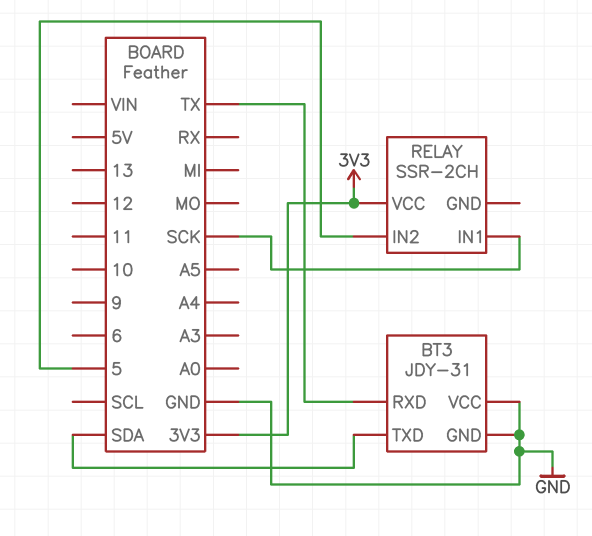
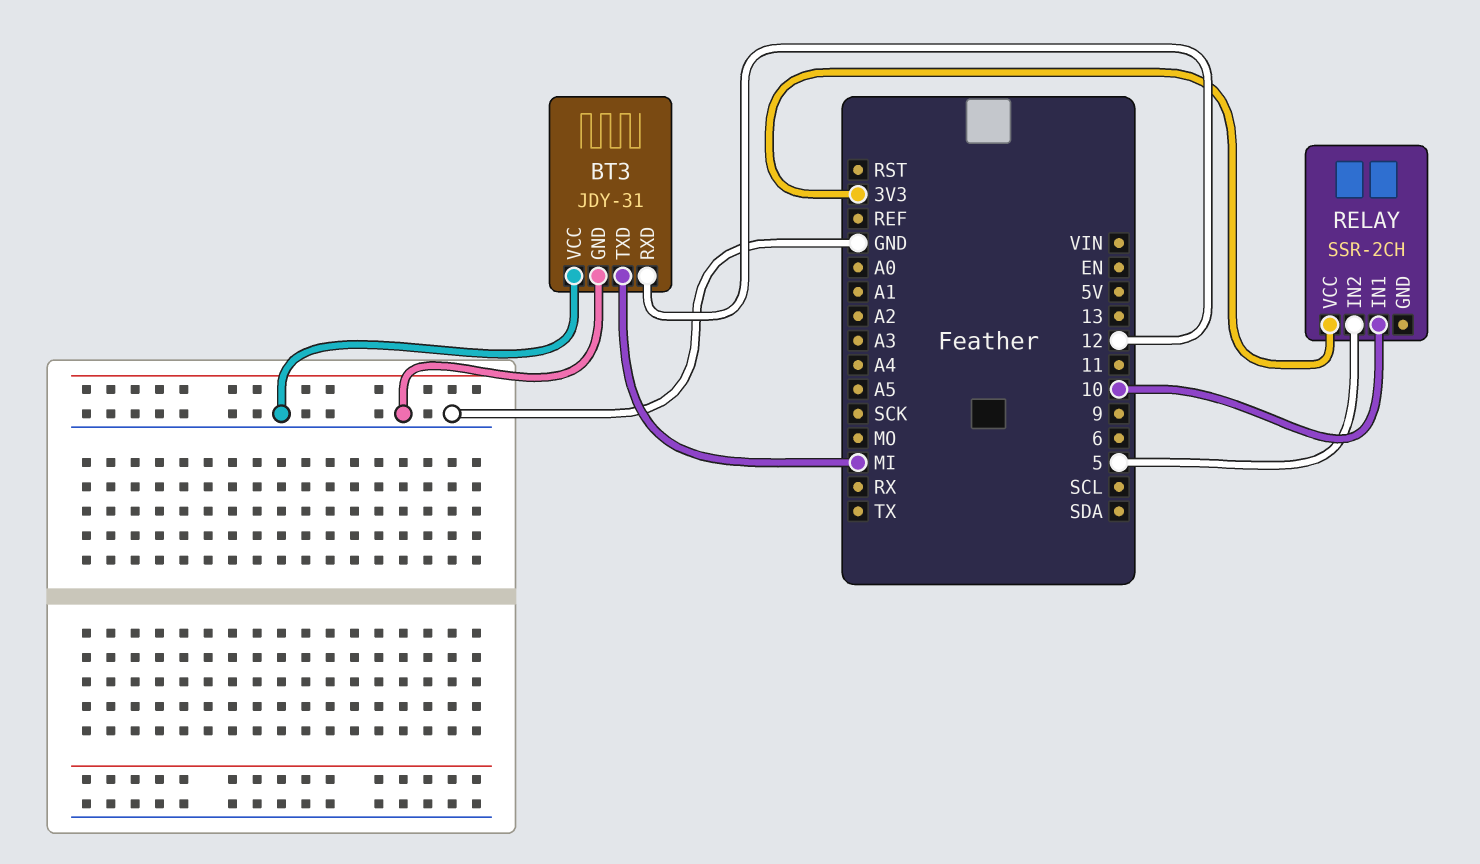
BT3 pin RXD: TX -> 12
BT3 pin TXD: SDA -> MI
RELAY pin IN1: SCK -> 10

